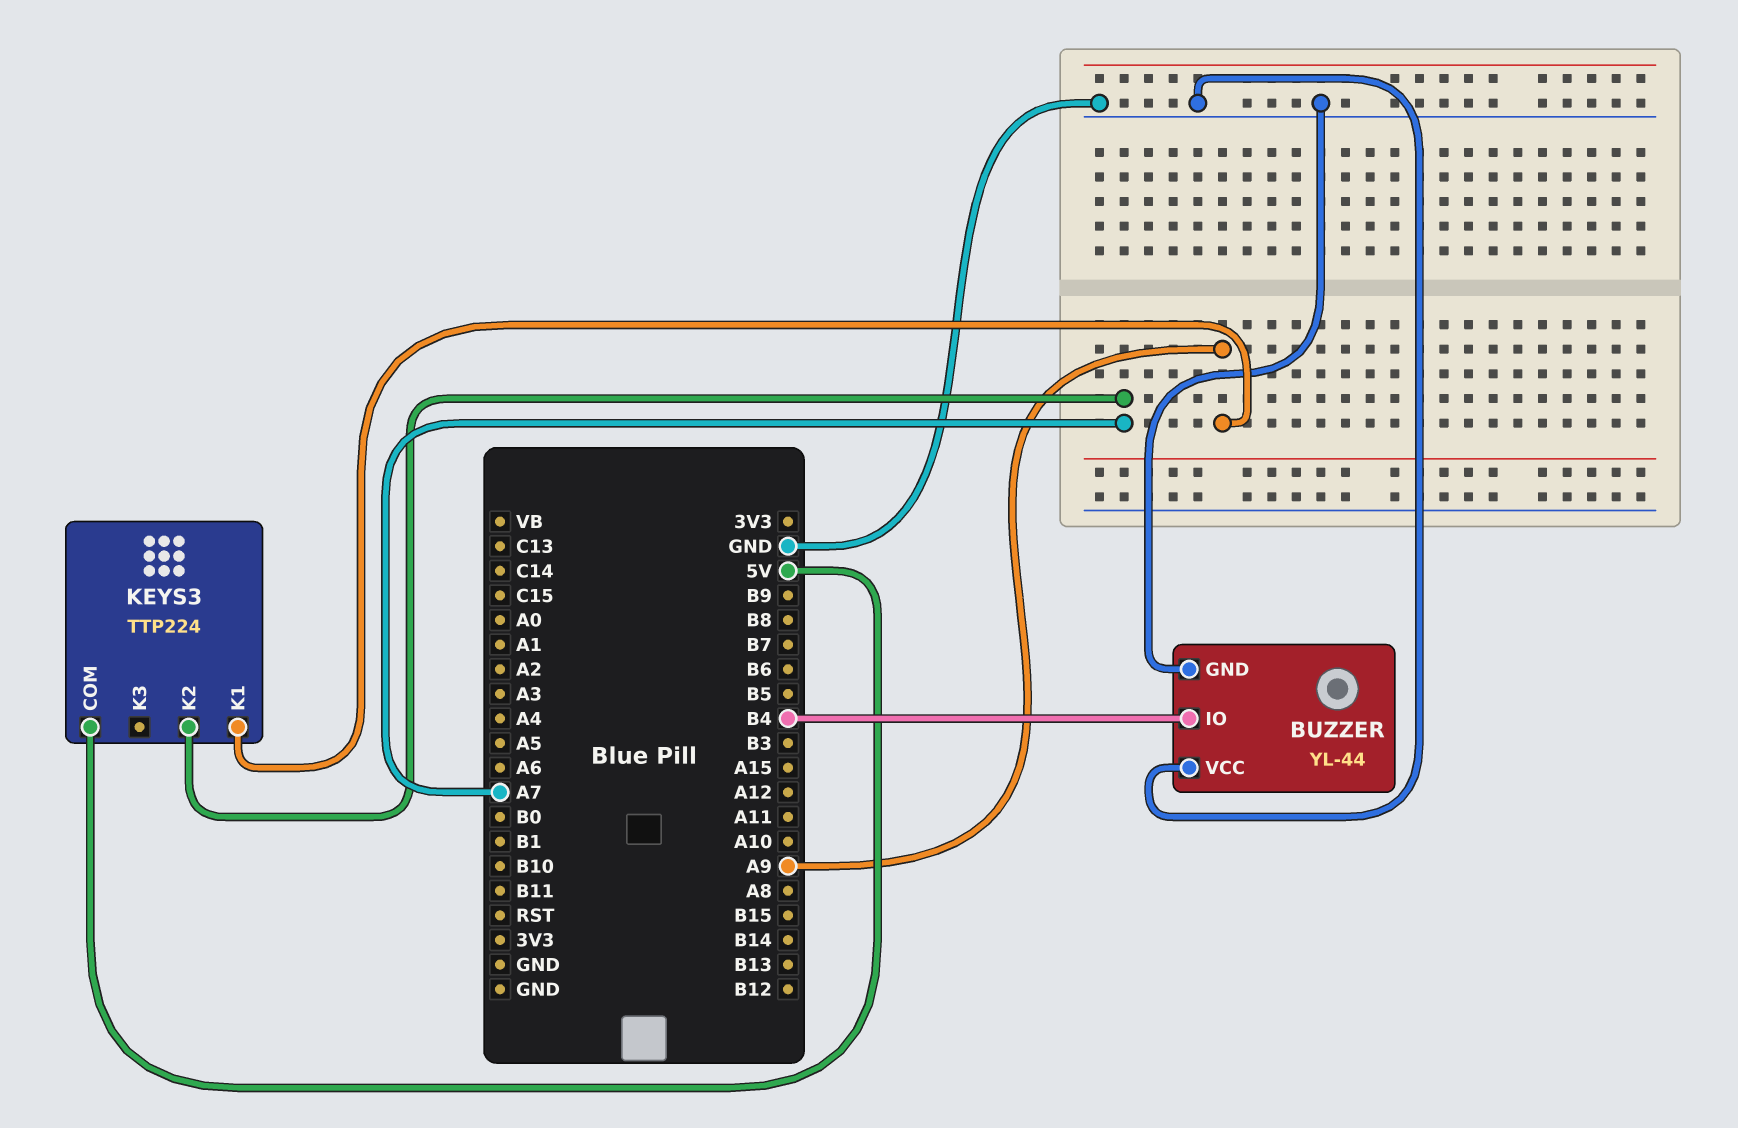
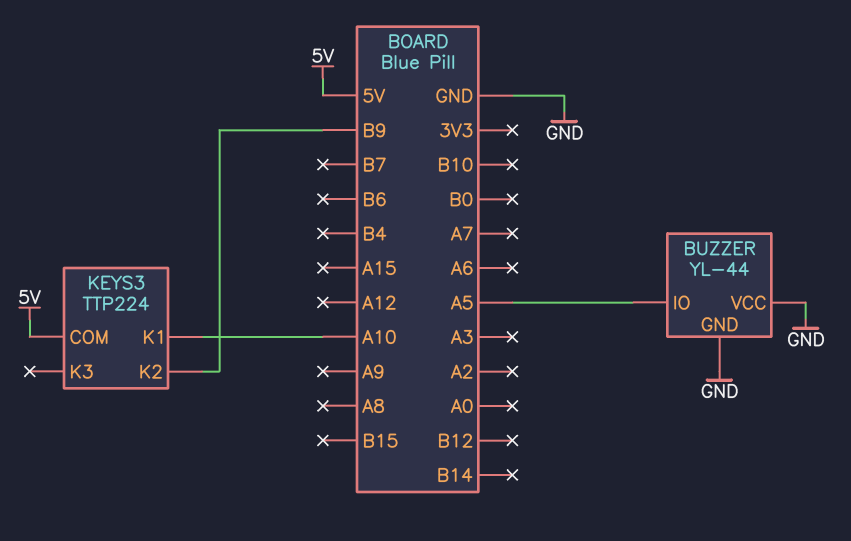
BUZZER pin IO: B4 -> A5
KEYS3 pin K1: A9 -> A10
KEYS3 pin K2: A7 -> B9

